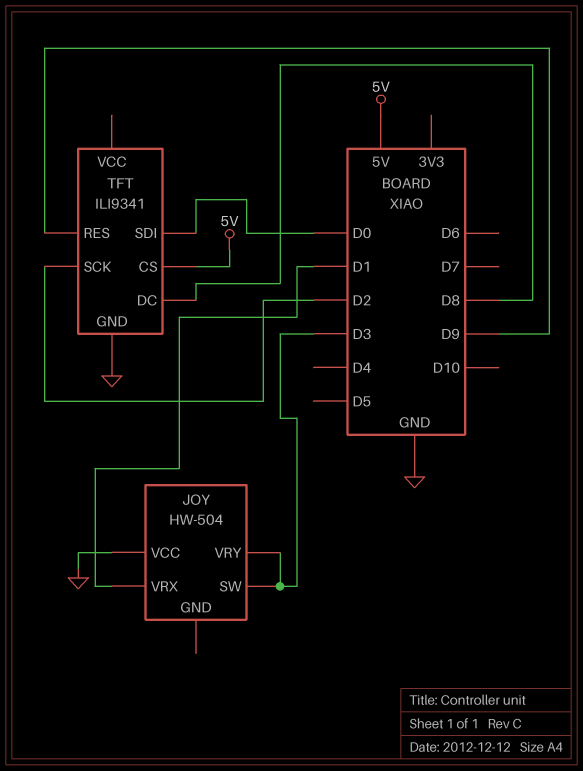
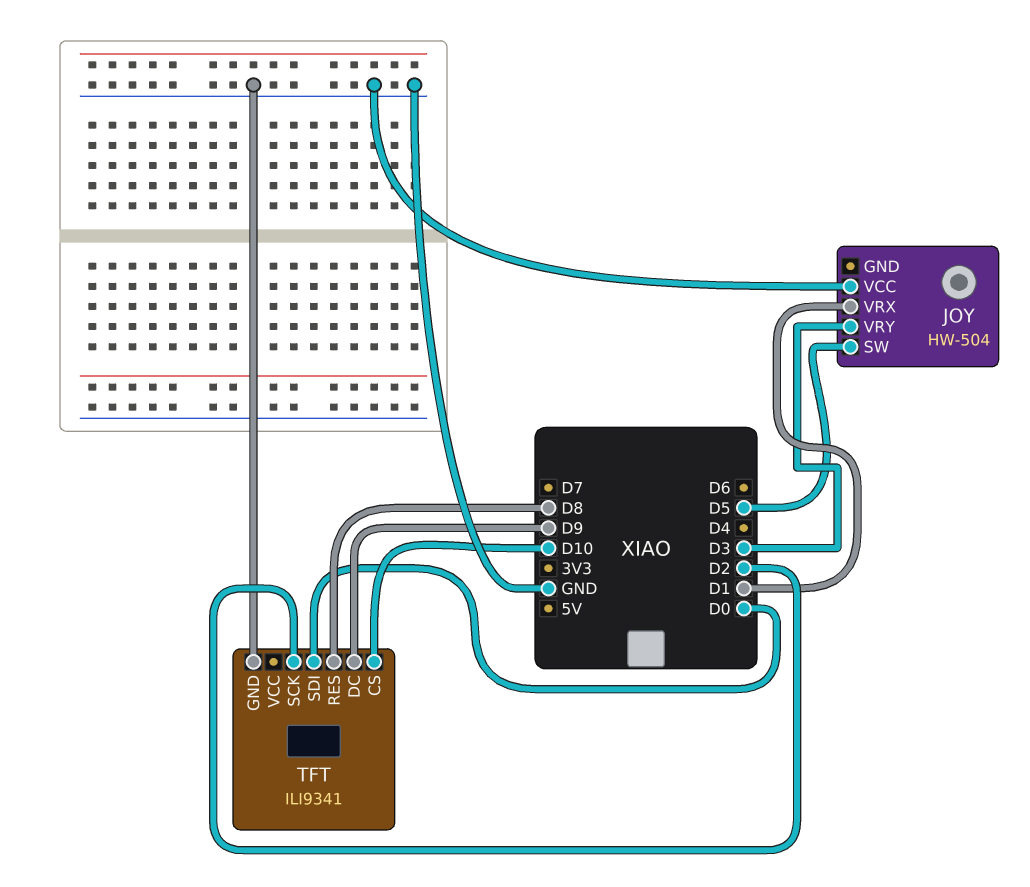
JOY pin SW: D3 -> D5
TFT pin CS: 5V -> D10
TFT pin DC: D8 -> D9
TFT pin RES: D9 -> D8

